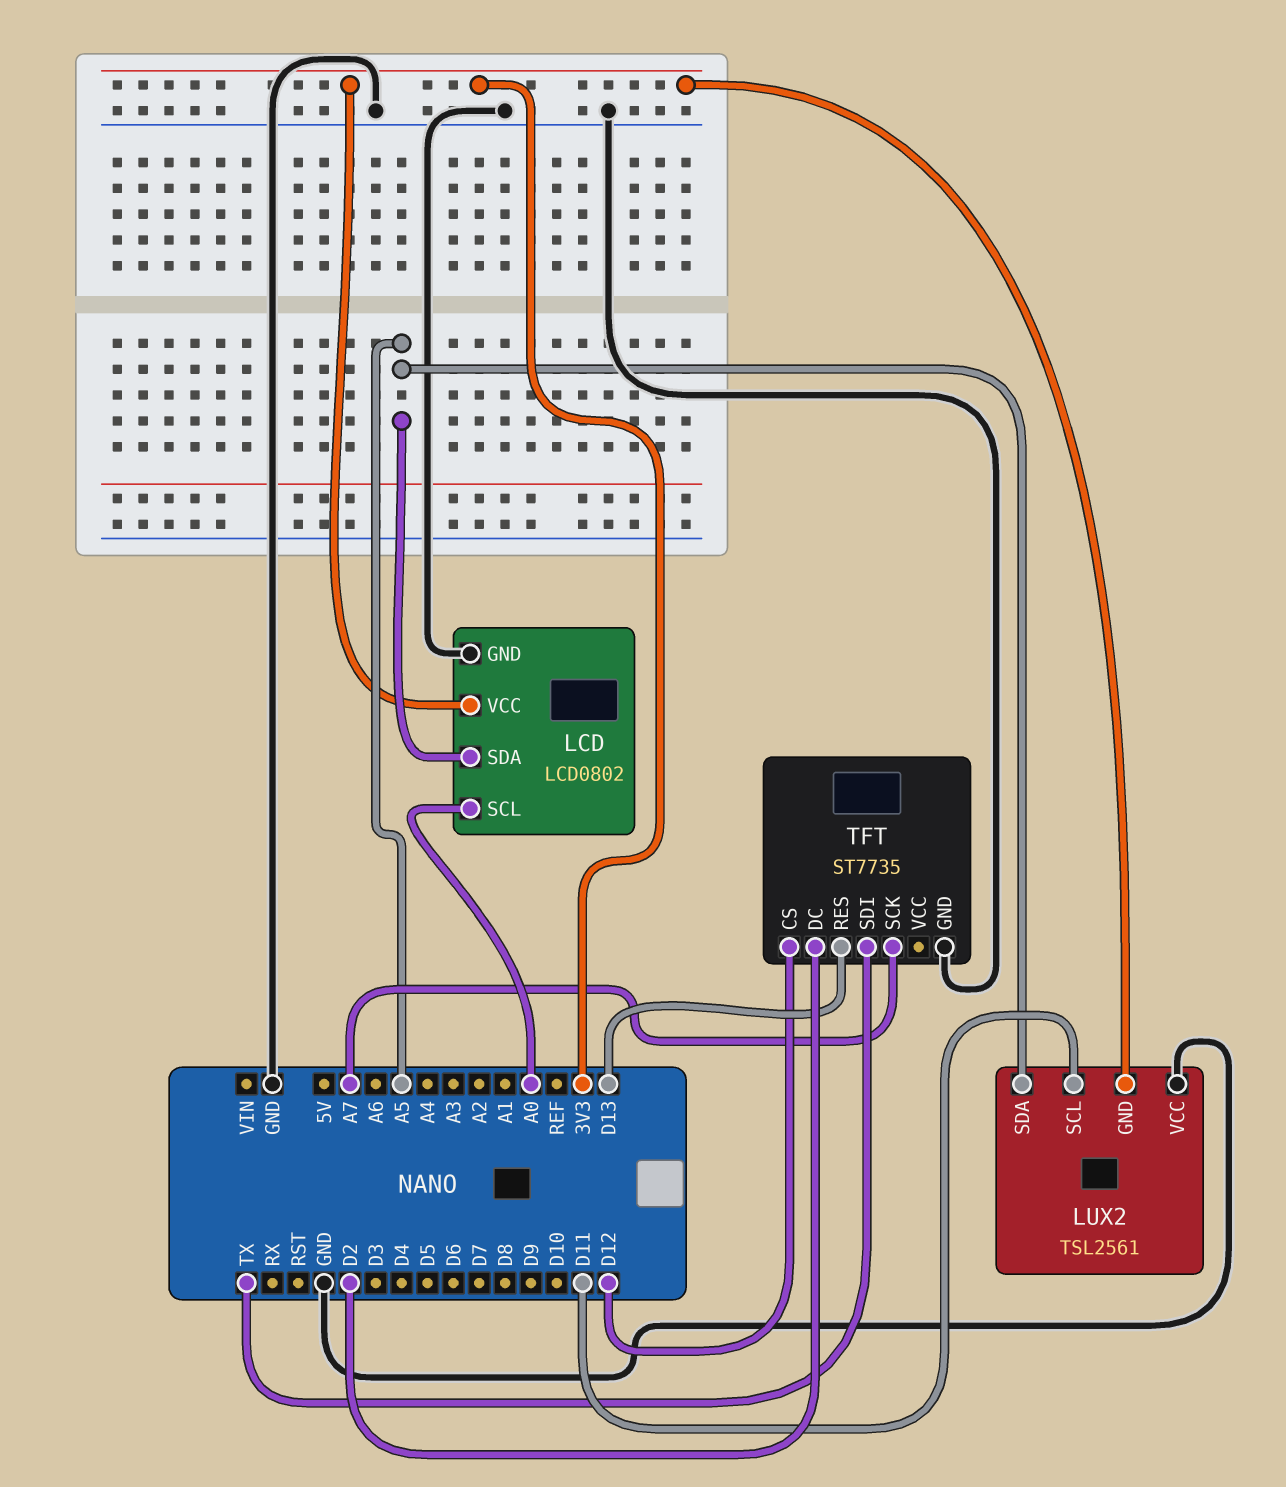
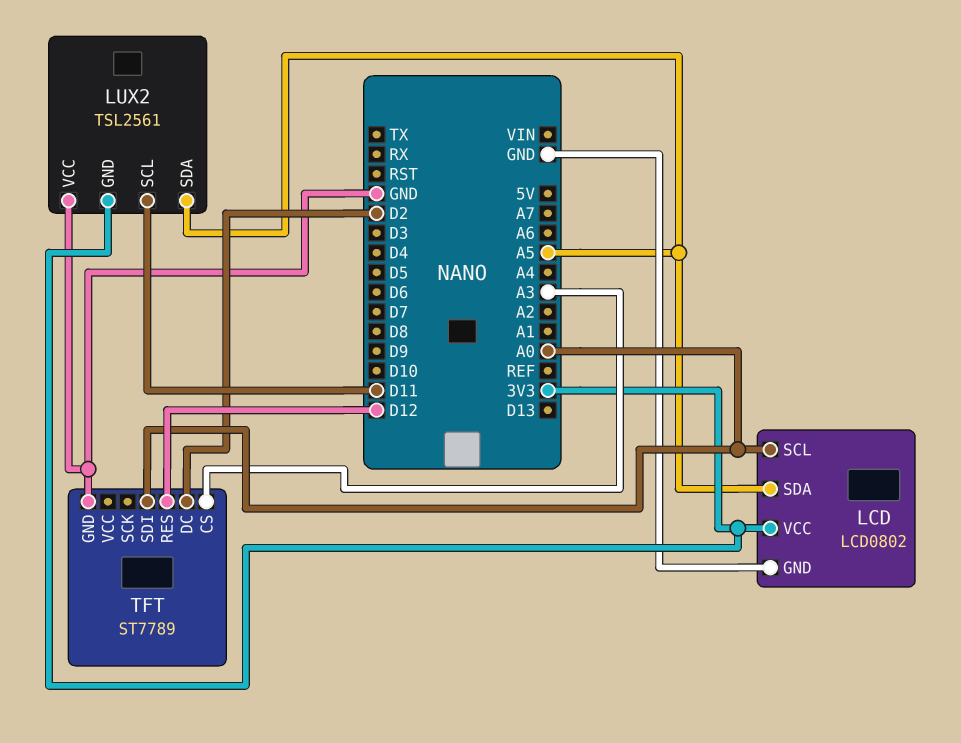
TFT: ST7735 -> ST7789
TFT pin CS: D12 -> A3
TFT pin RES: D13 -> D12
TFT pin SCK: A7 -> none
TFT pin SDI: TX -> A0

